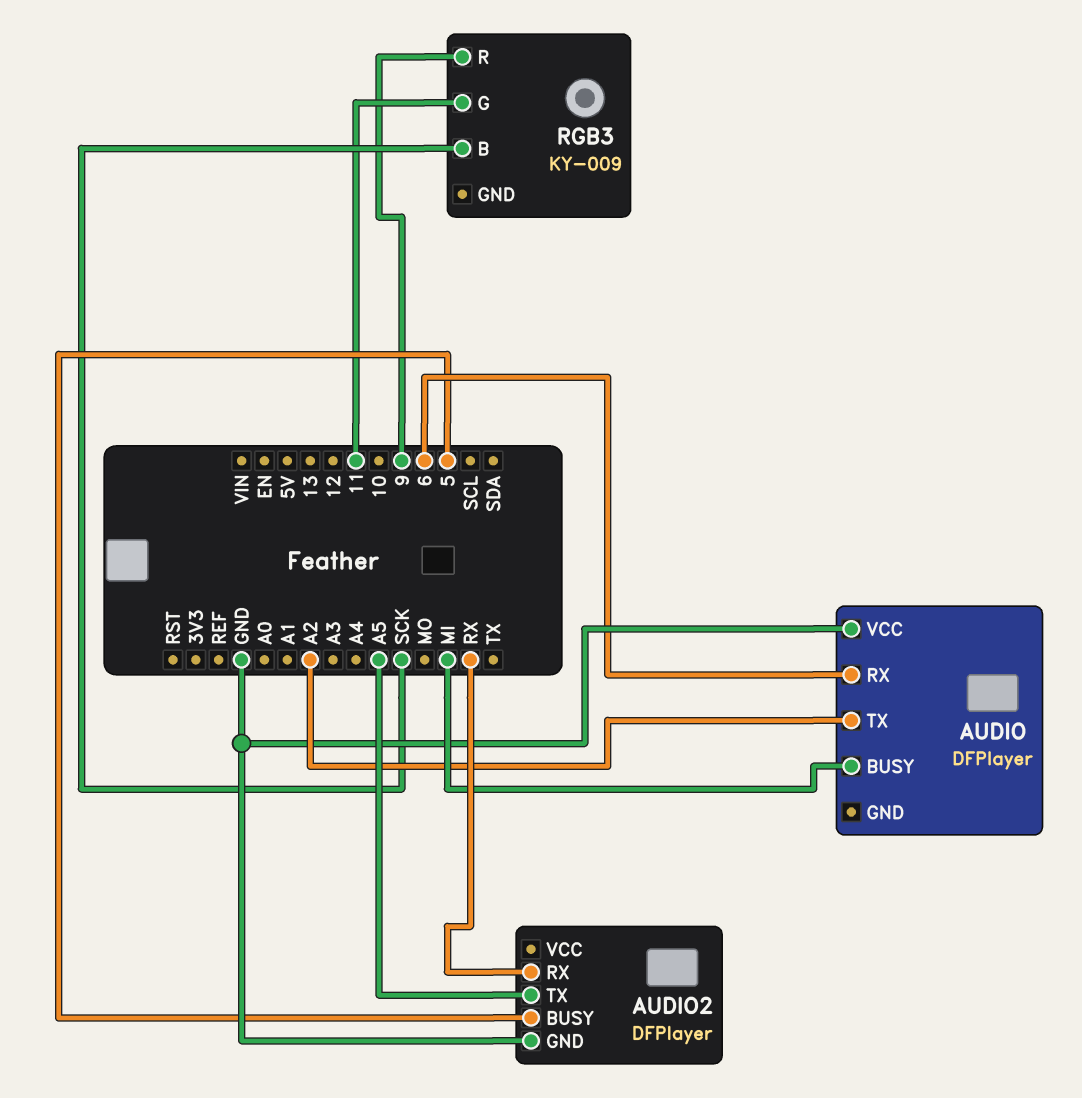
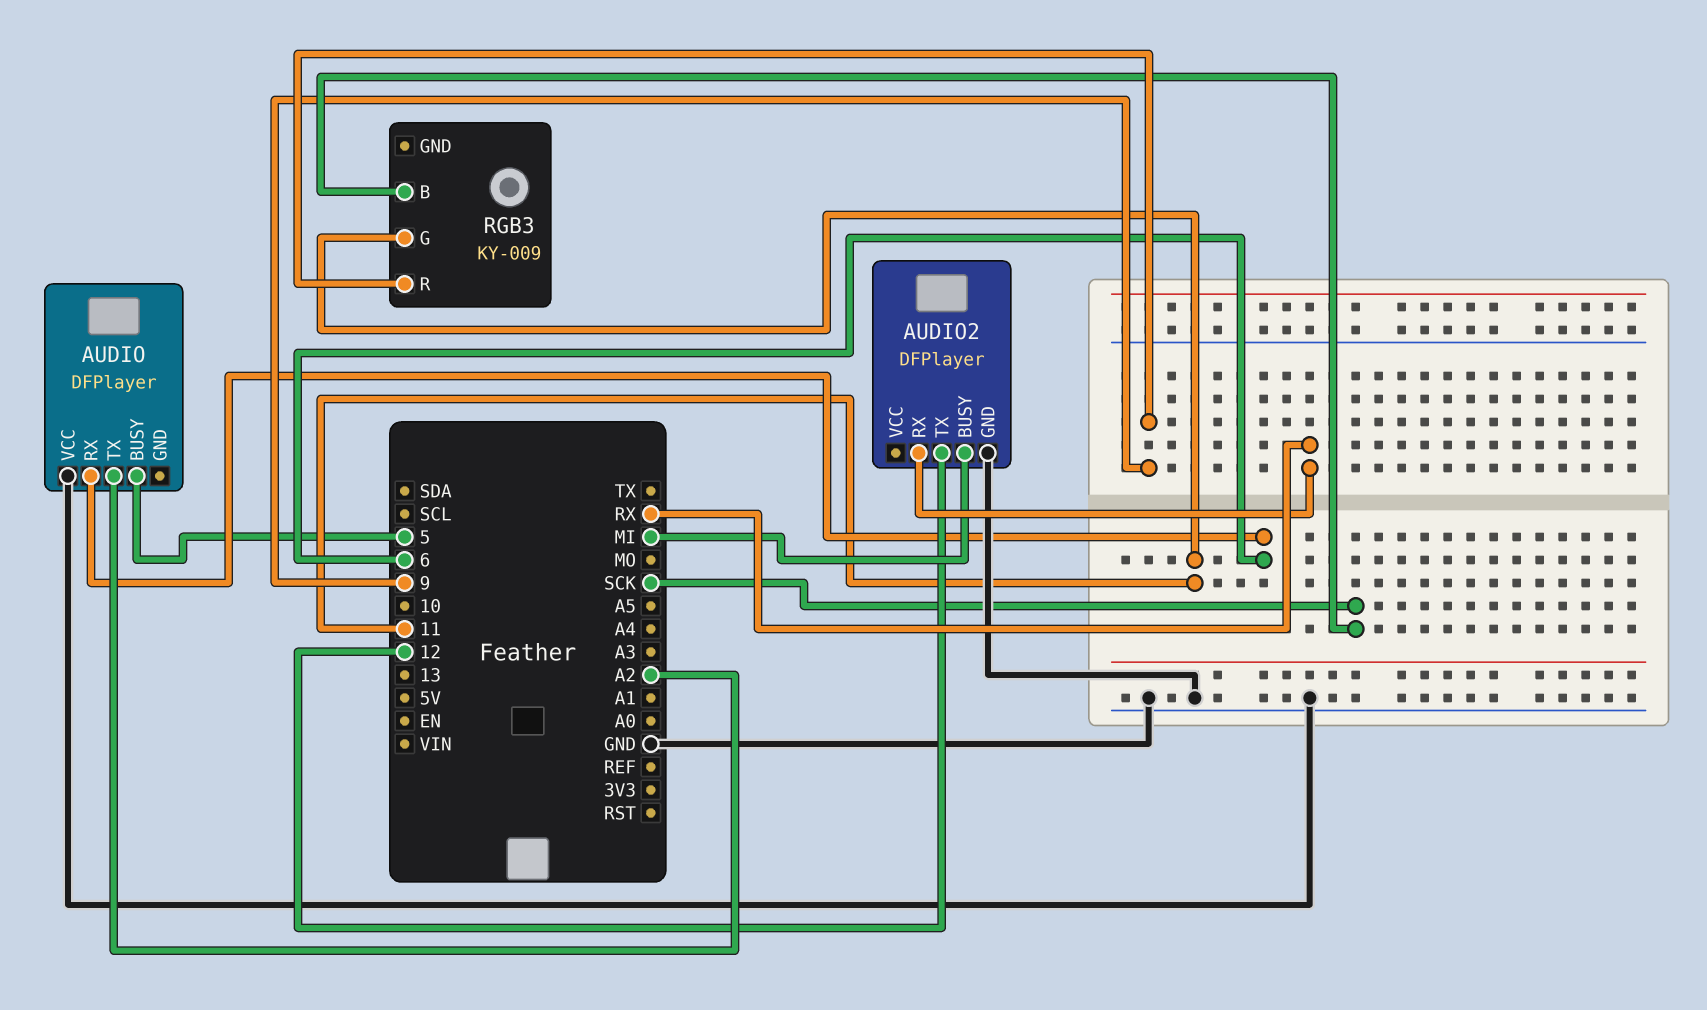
AUDIO pin BUSY: MI -> 5
AUDIO2 pin BUSY: 5 -> MI
AUDIO2 pin TX: A5 -> 12

